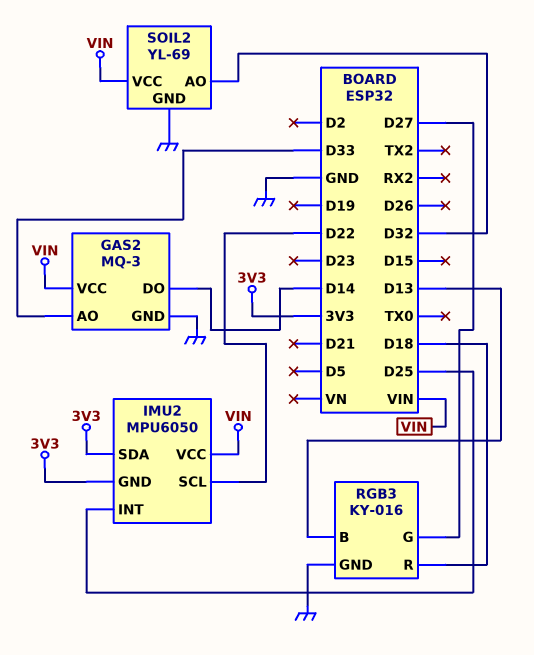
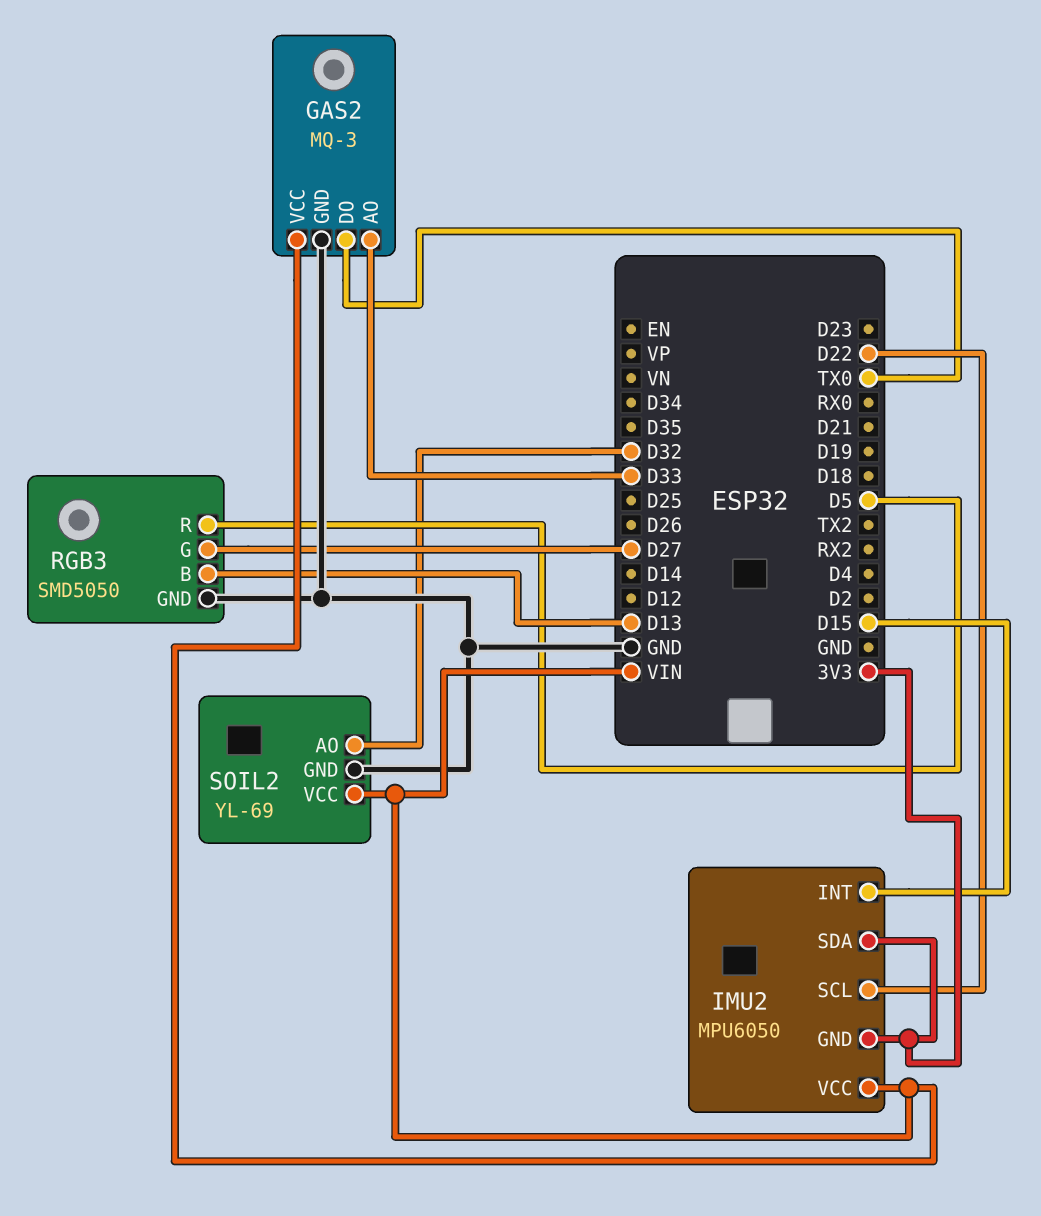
GAS2 pin DO: D14 -> TX0
IMU2 pin INT: D25 -> D15
RGB3: KY-016 -> SMD5050
RGB3 pin R: D18 -> D5

